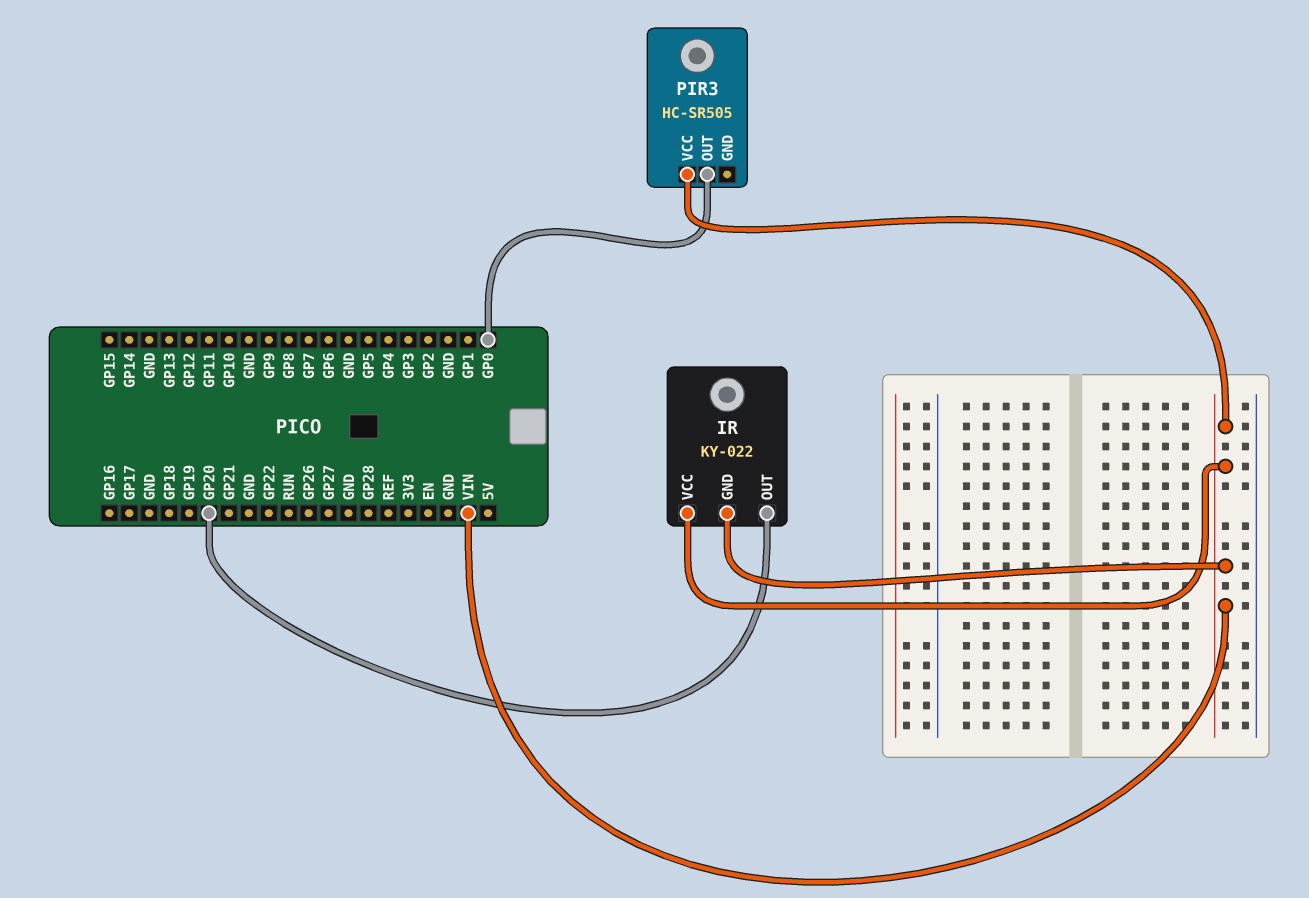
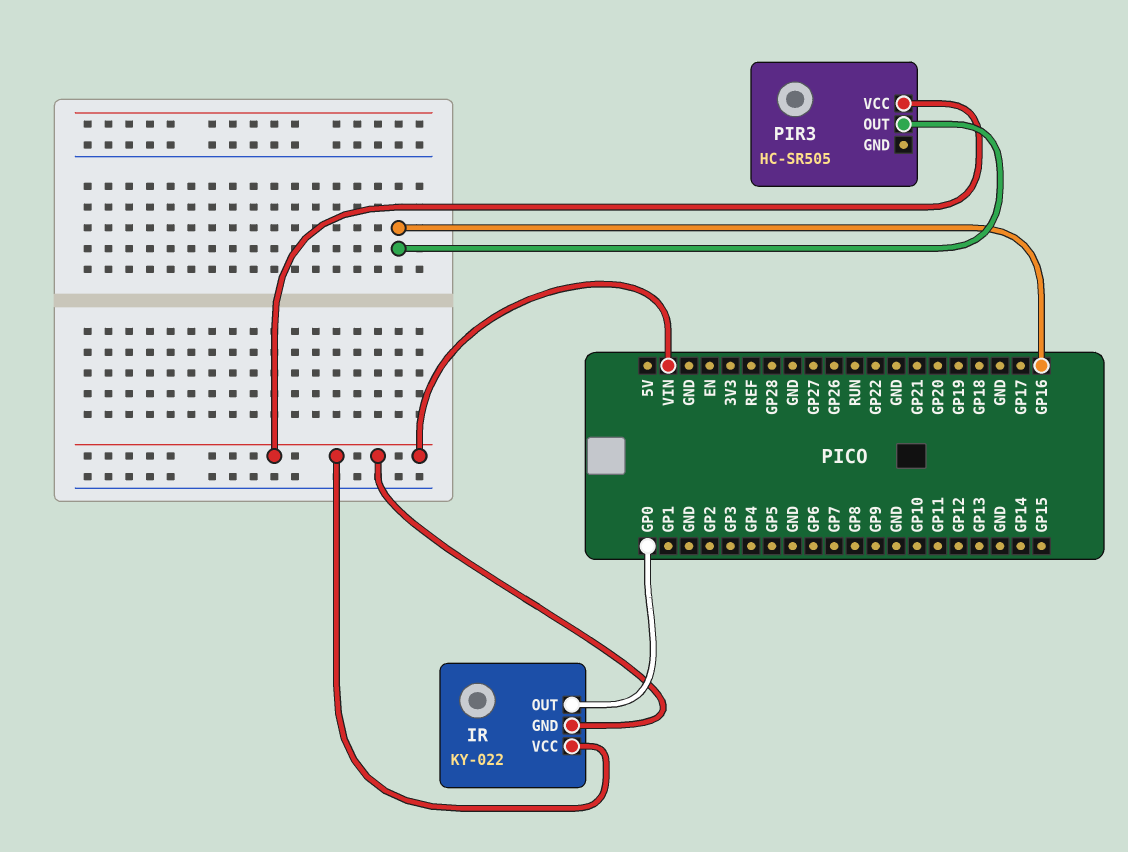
IR pin OUT: GP20 -> GP0
PIR3 pin OUT: GP0 -> GP16

